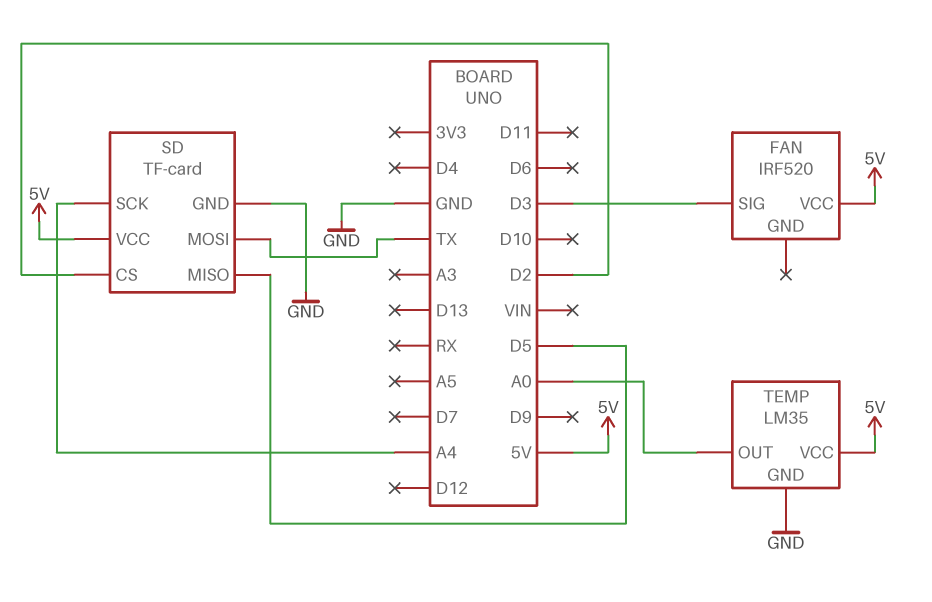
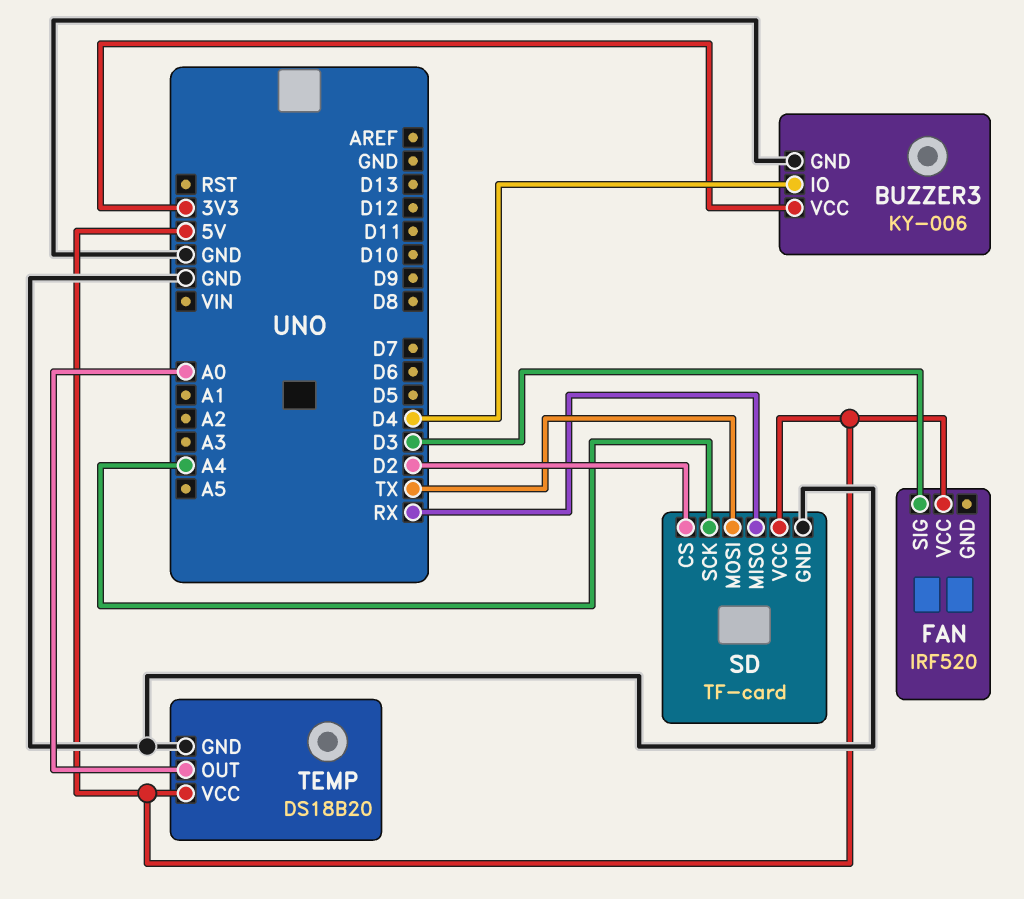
BUZZER3: none -> KY-006
BUZZER3 pin GND: none -> GND
BUZZER3 pin IO: none -> D4
BUZZER3 pin VCC: none -> 3V3
SD pin MISO: D5 -> RX
TEMP: LM35 -> DS18B20

